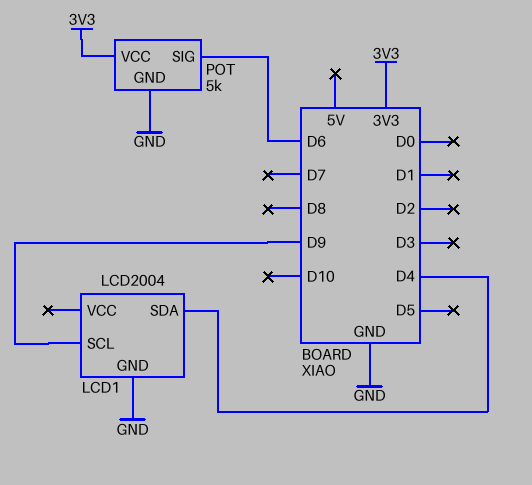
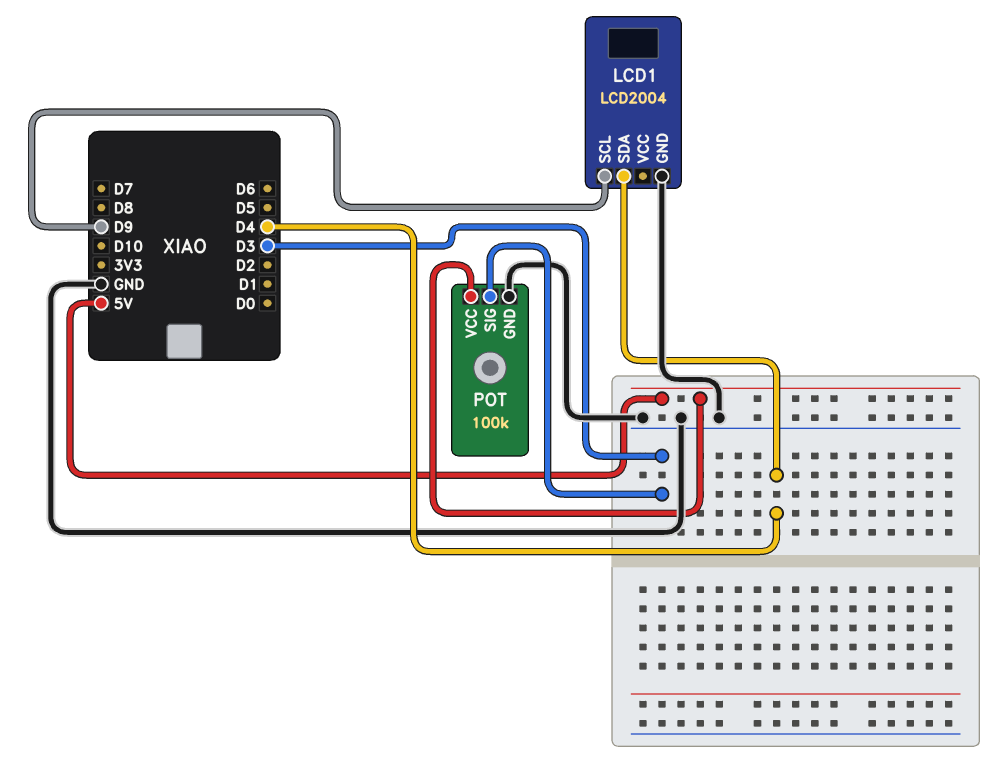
POT: 5k -> 100k
POT pin SIG: D6 -> D3
POT pin VCC: 3V3 -> 5V

